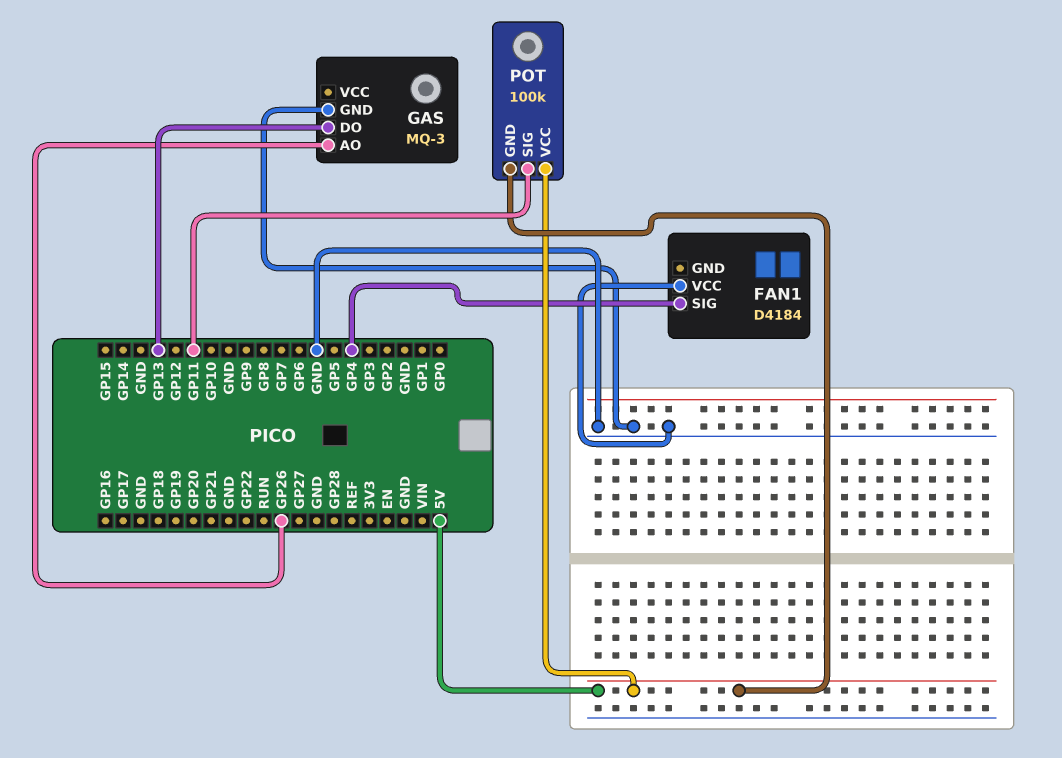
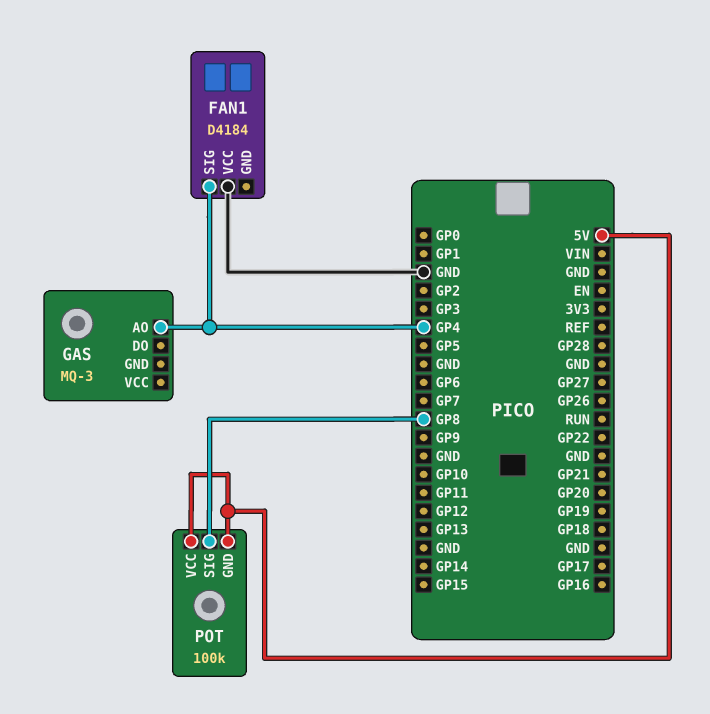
GAS pin AO: GP26 -> GP4
GAS pin DO: GP13 -> none
GAS pin GND: GND -> none
POT pin SIG: GP11 -> GP8

